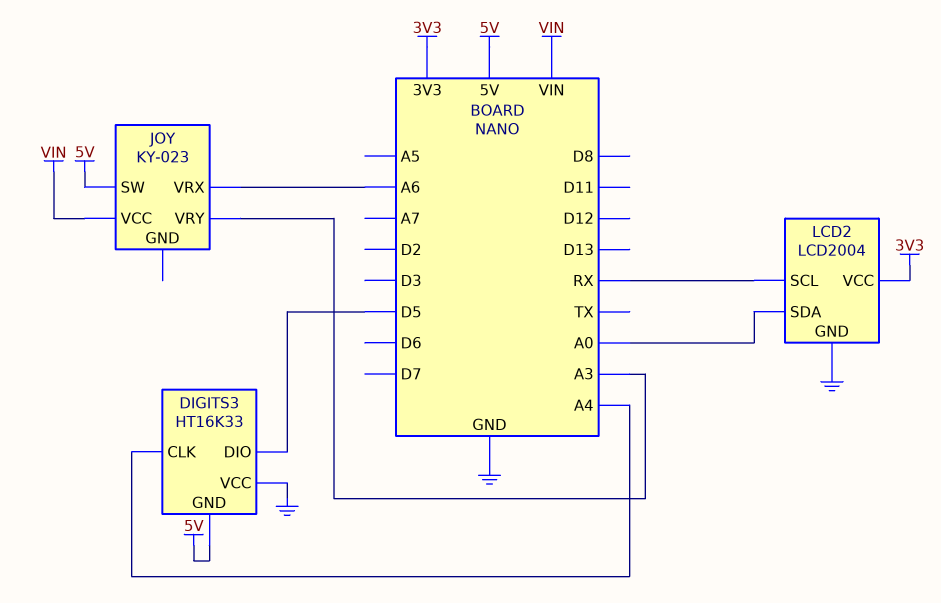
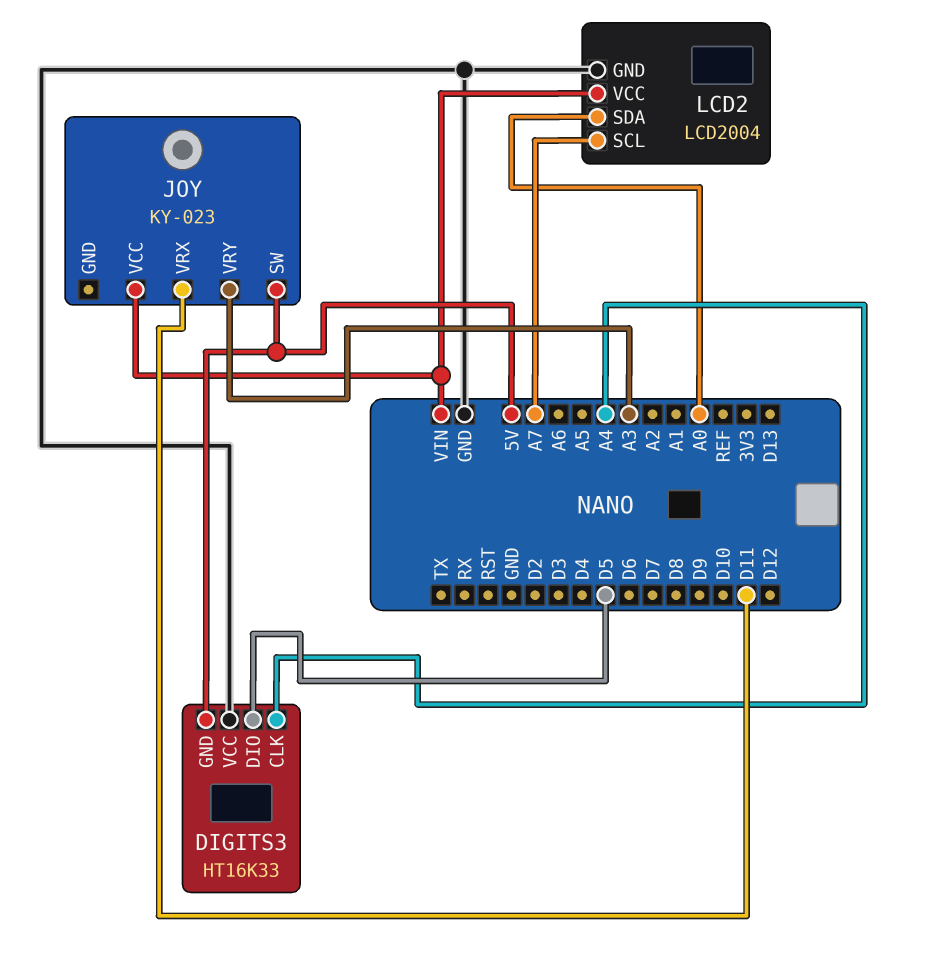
JOY pin VRX: A6 -> D11
LCD2 pin SCL: RX -> A7
LCD2 pin VCC: 3V3 -> VIN

